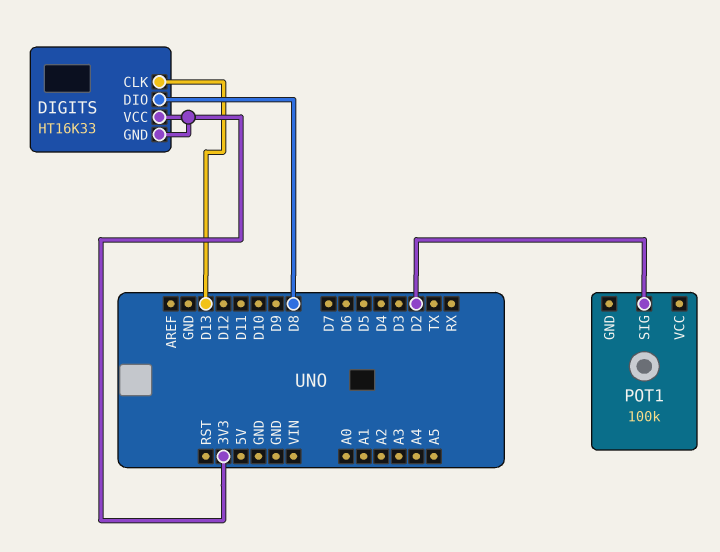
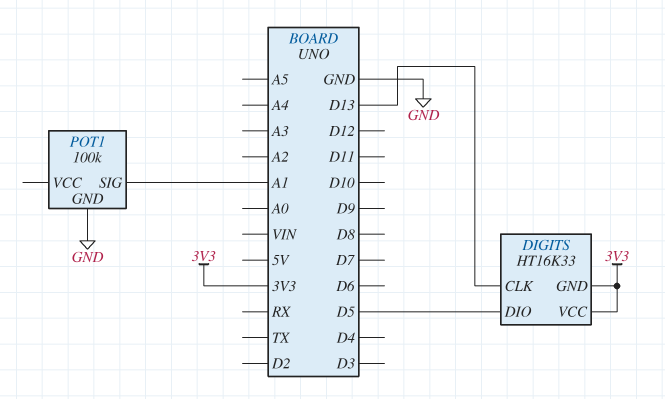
DIGITS pin DIO: D8 -> D5
POT1 pin GND: none -> GND
POT1 pin SIG: D2 -> A1

